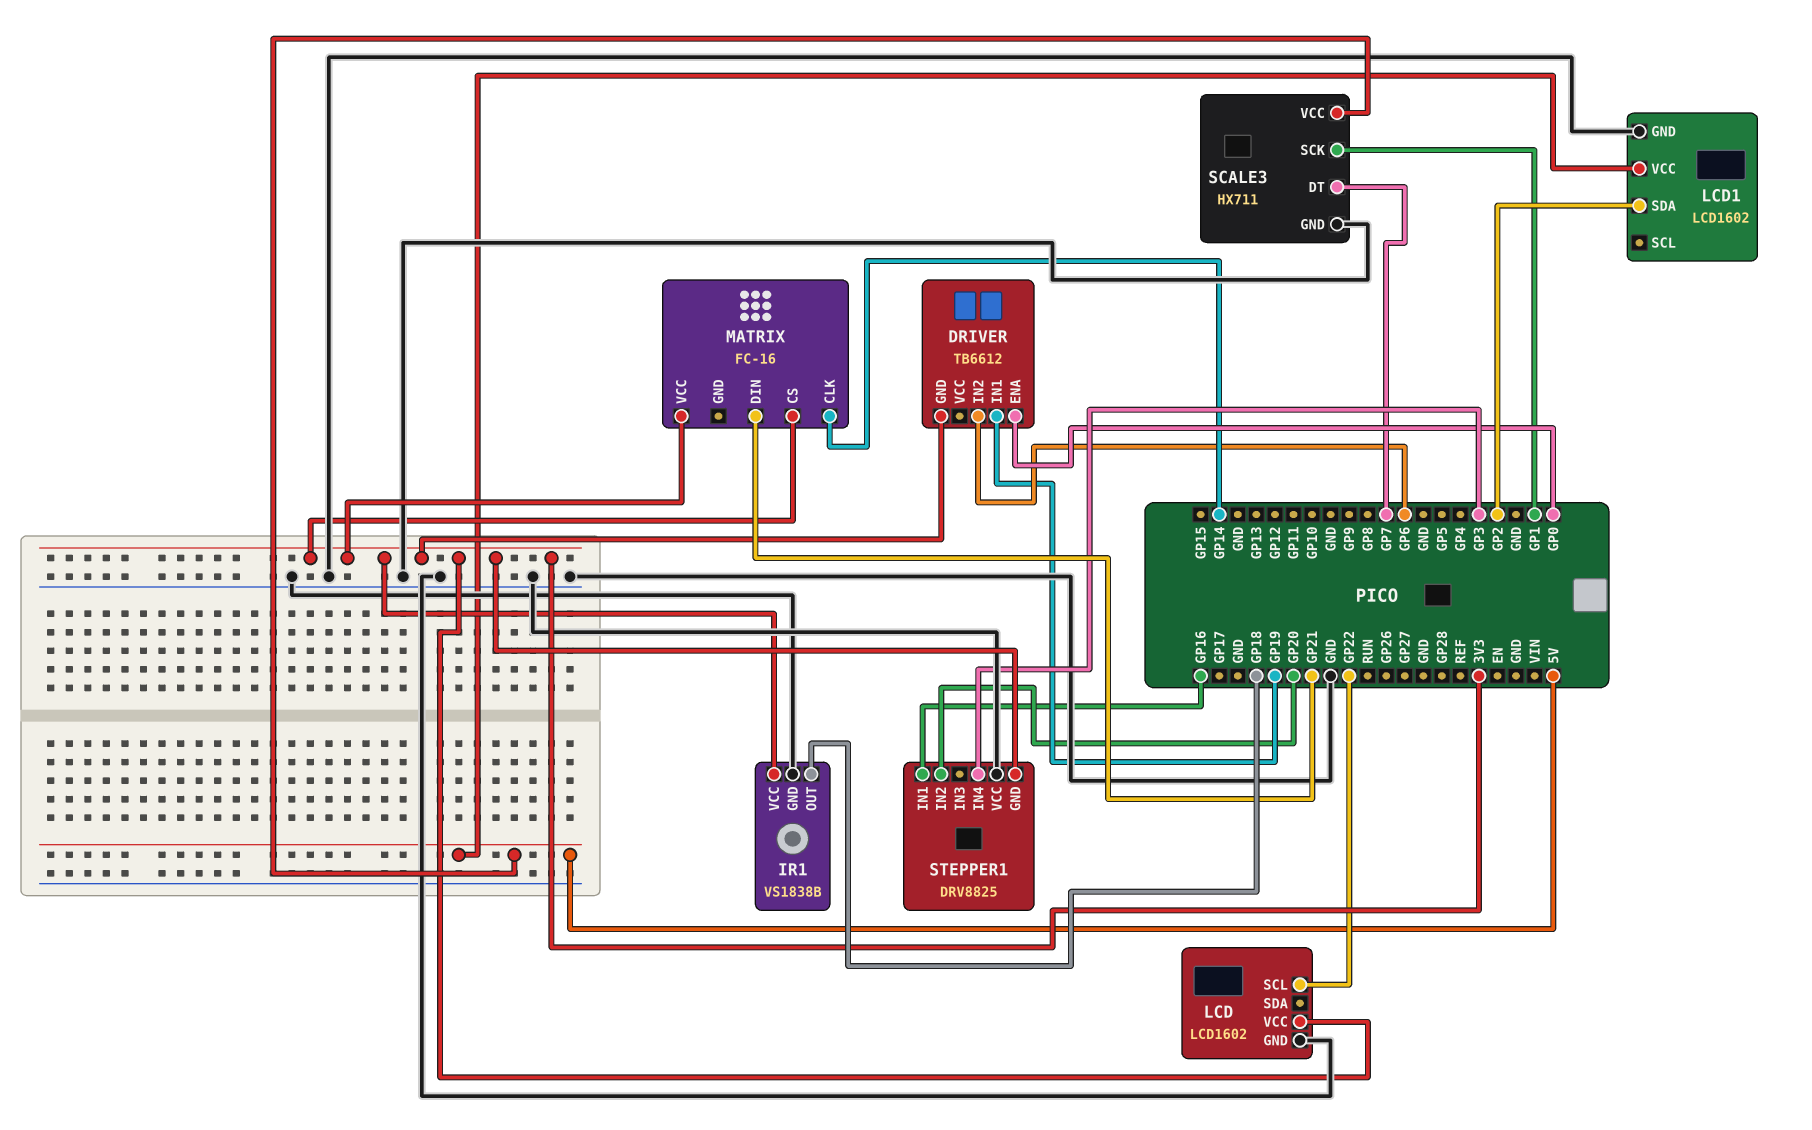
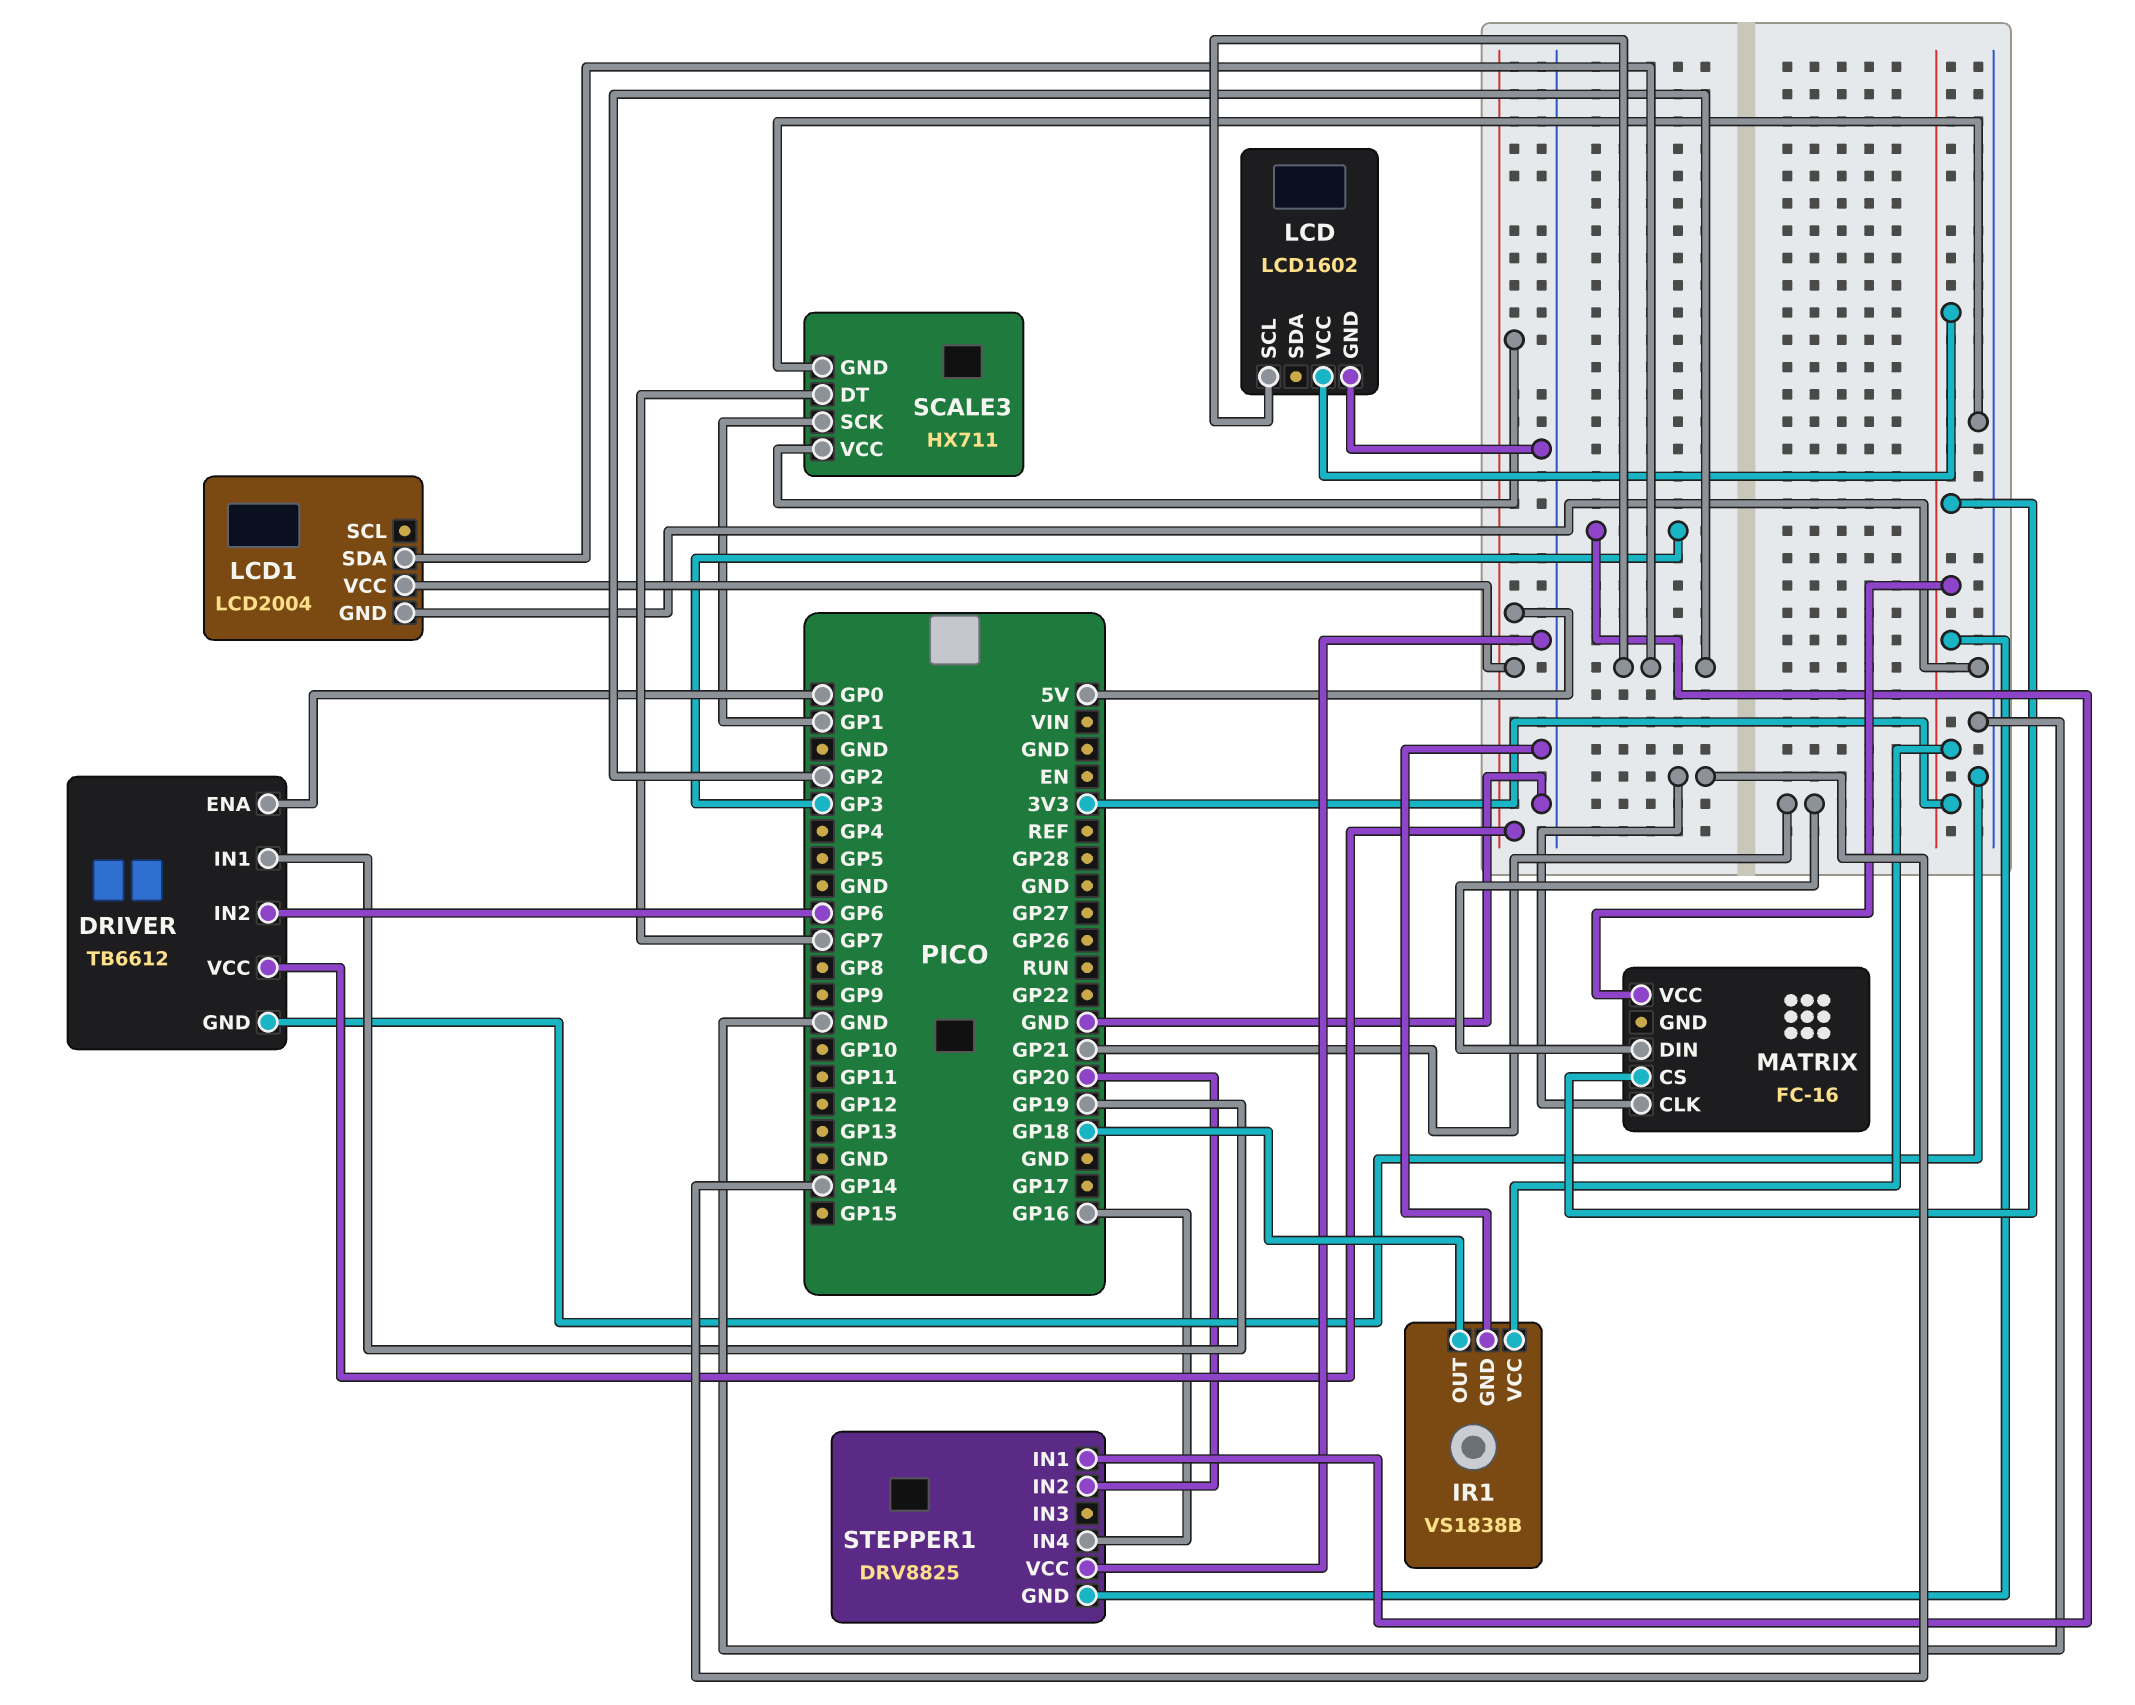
DRIVER pin GND: 3V3 -> GND
DRIVER pin VCC: none -> 5V
LCD pin SCL: GP22 -> GP2
LCD1: LCD1602 -> LCD2004
STEPPER1 pin IN1: GP16 -> GP3
STEPPER1 pin IN4: GP3 -> GP16

